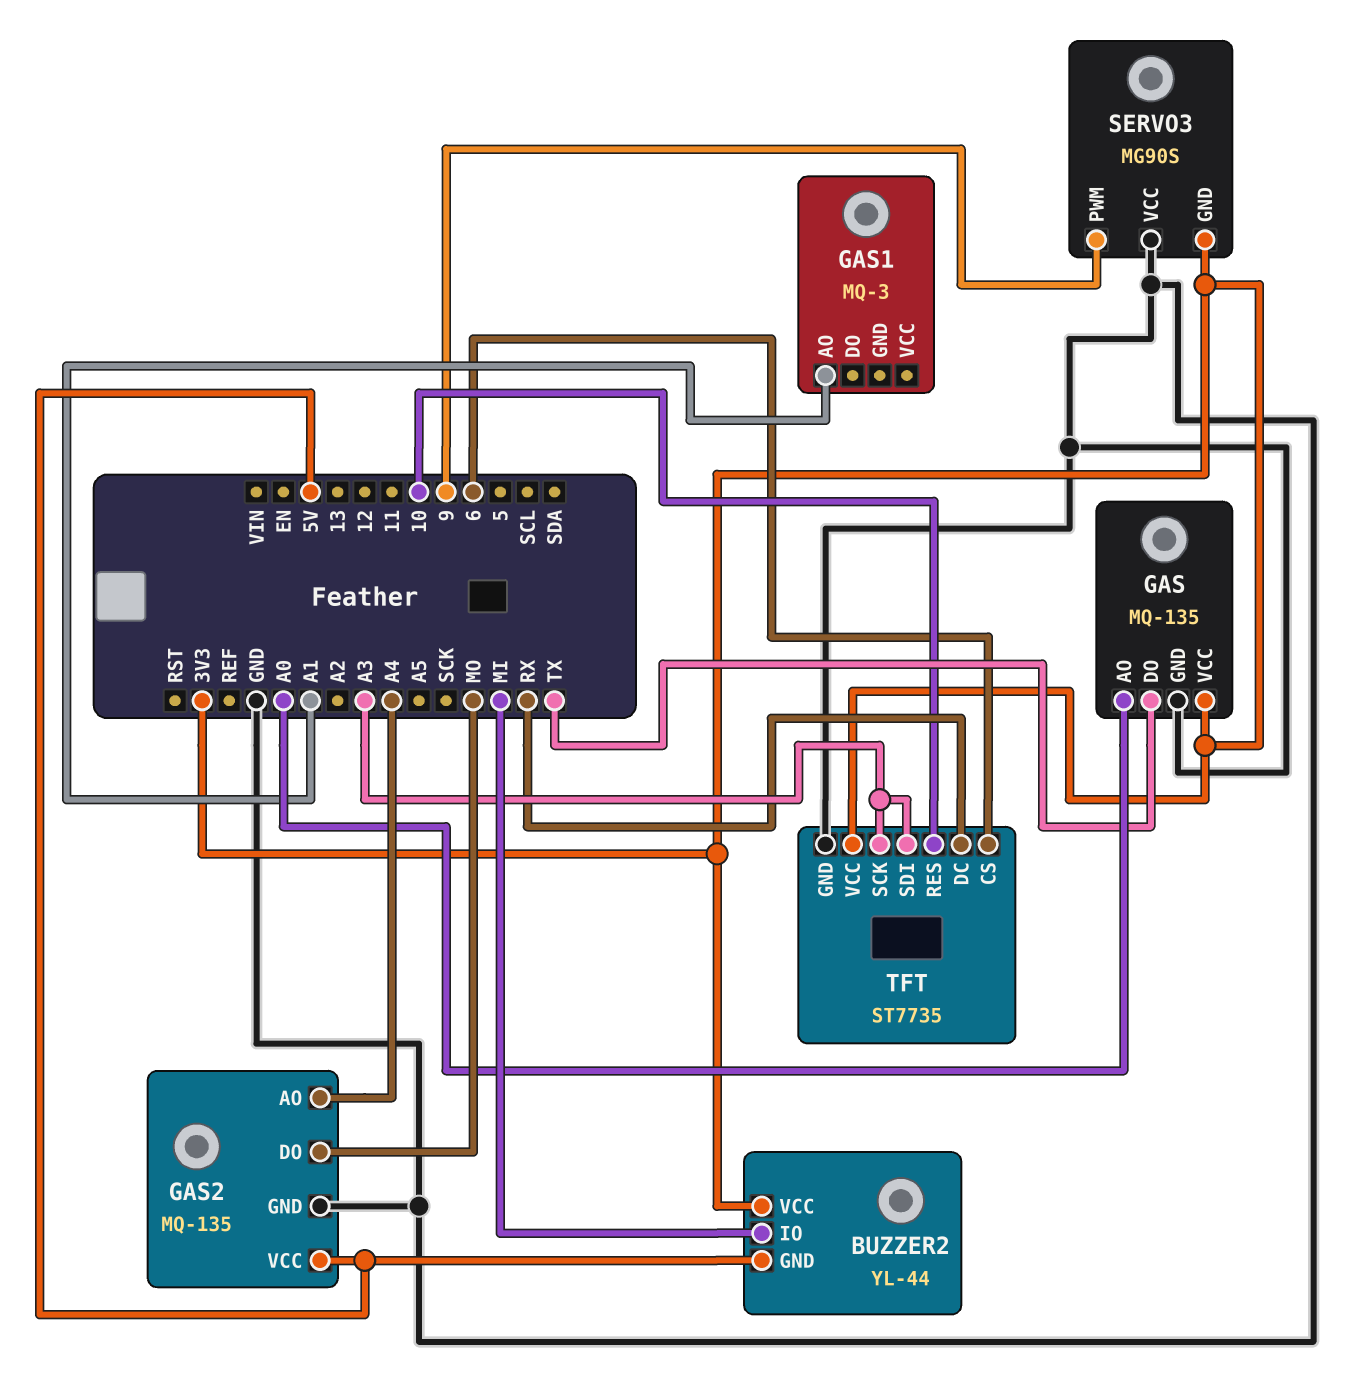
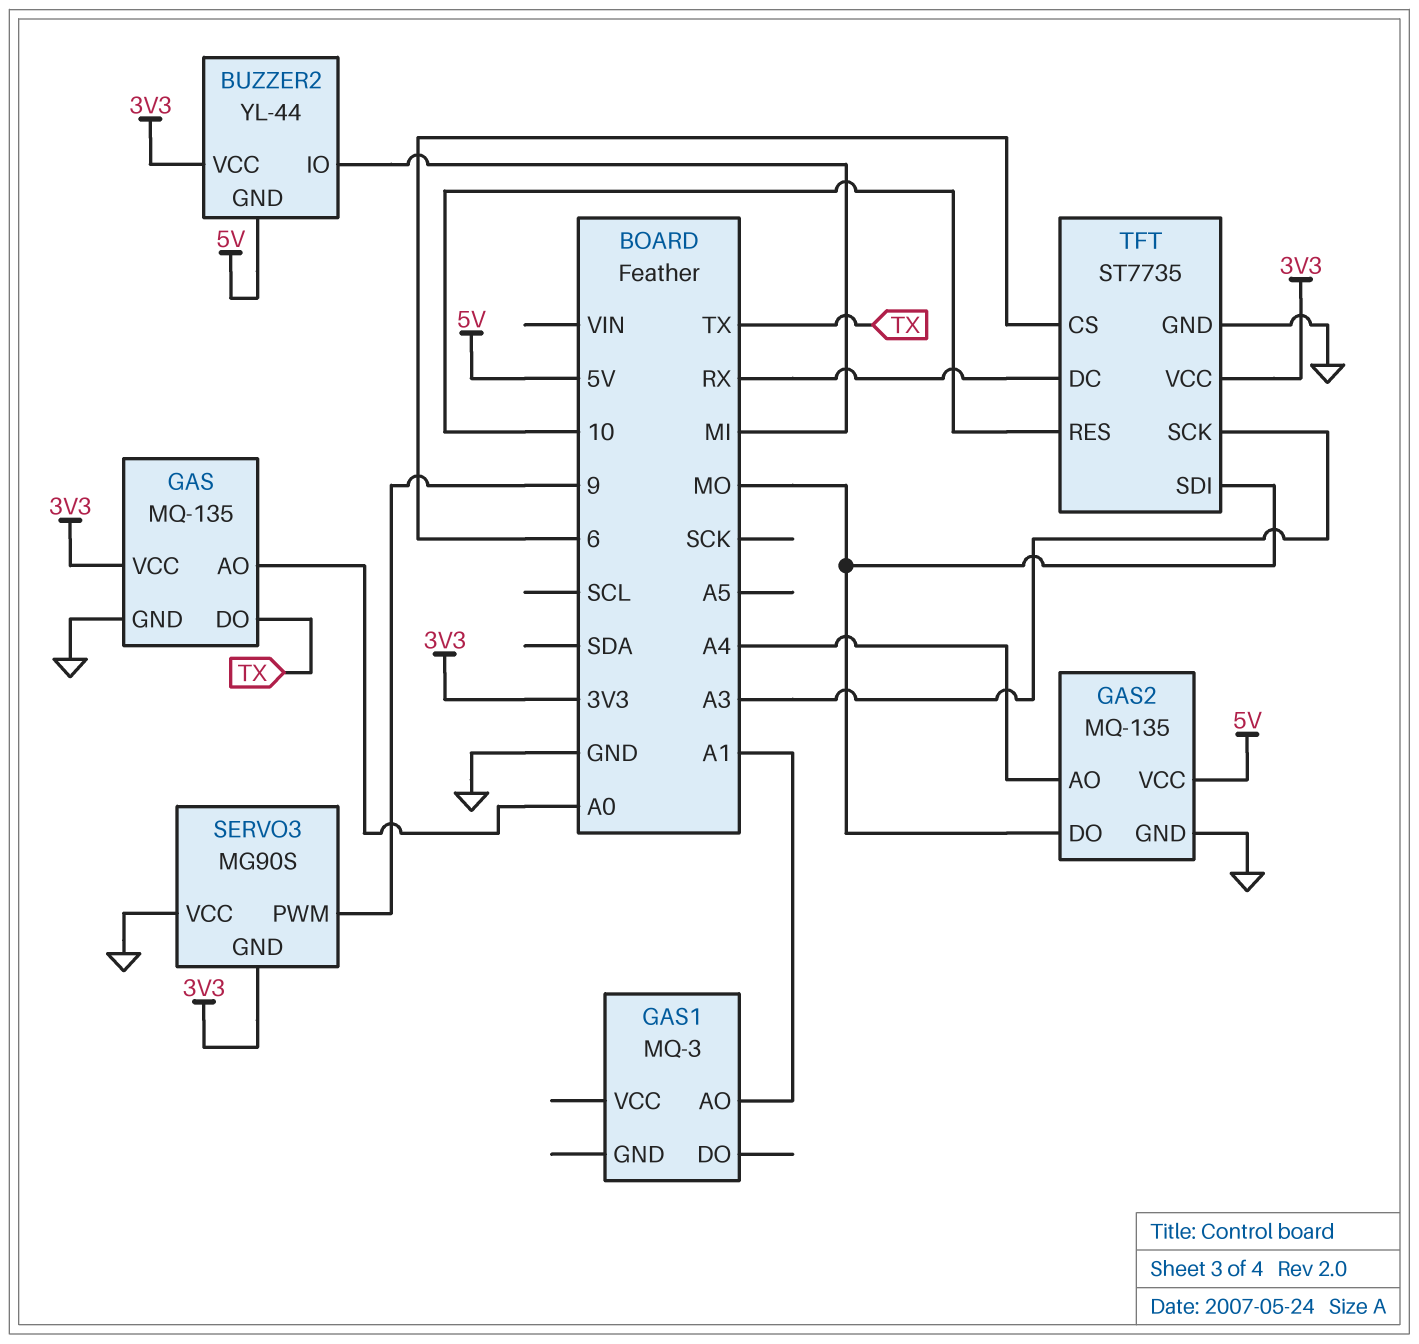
TFT pin SDI: A3 -> MO

